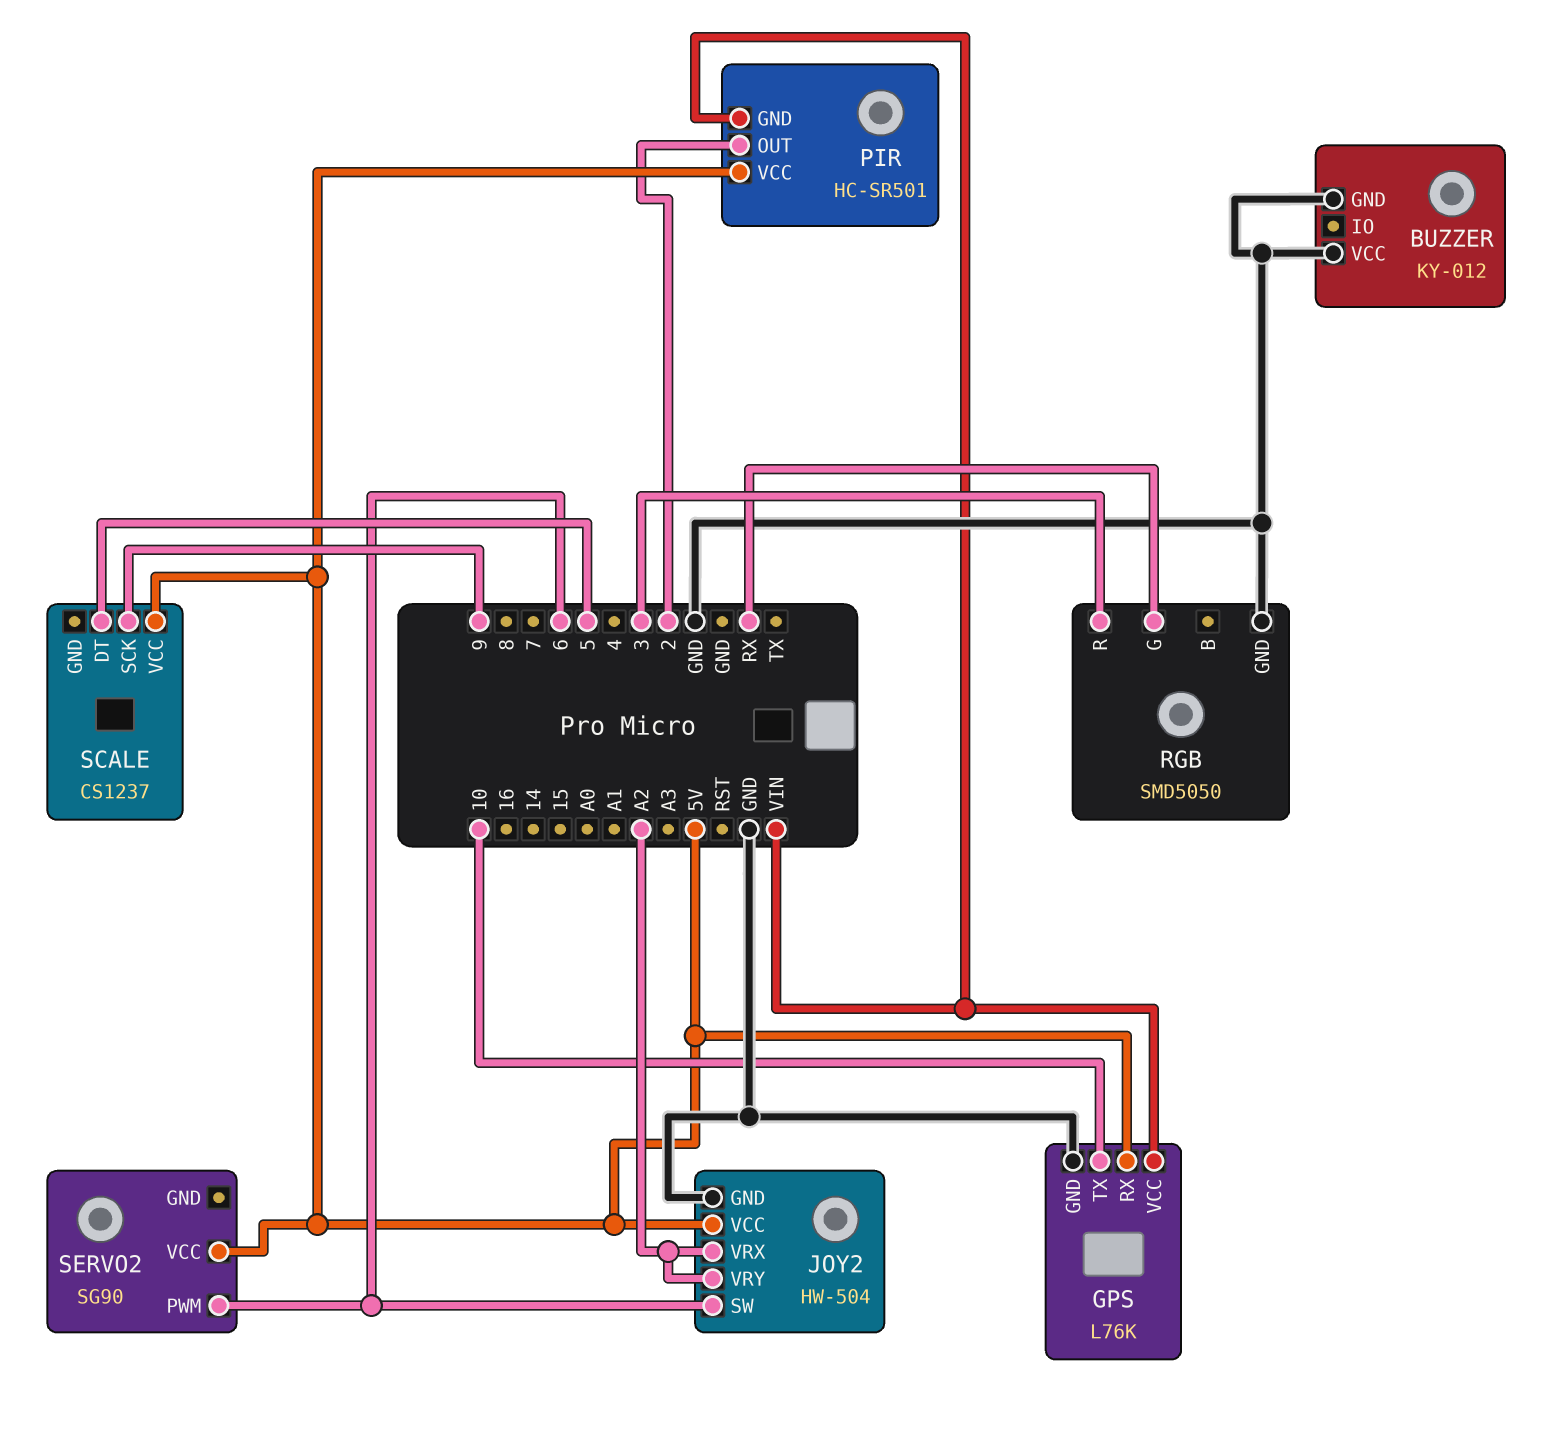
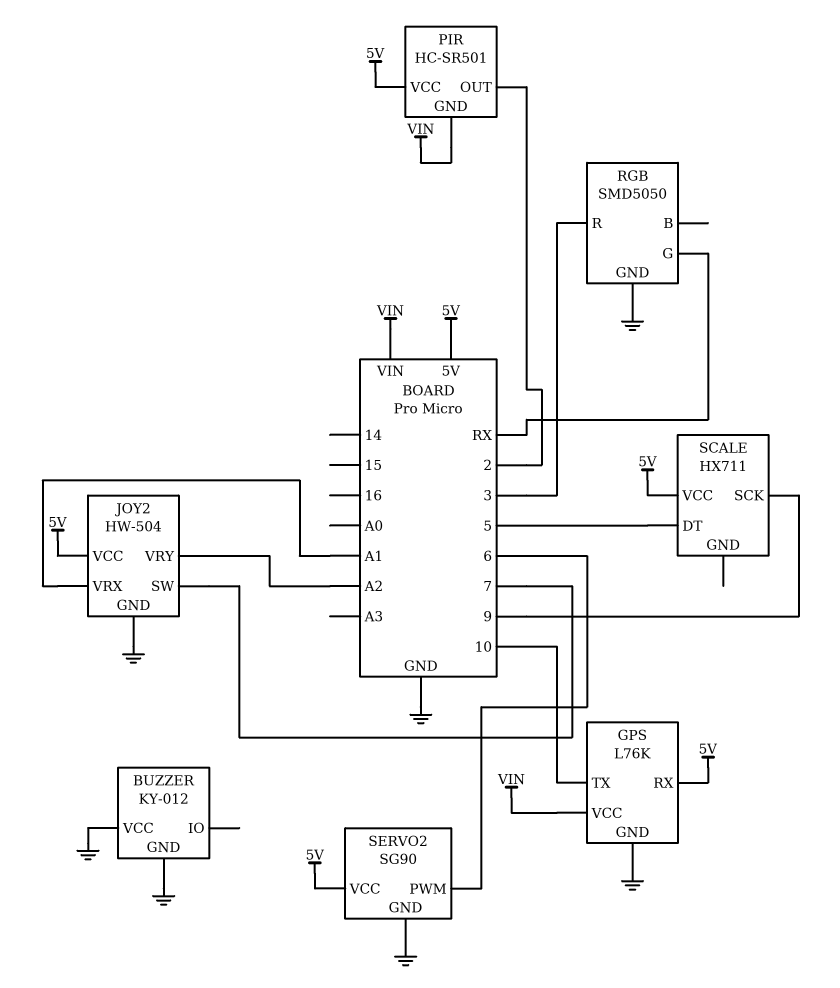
JOY2 pin SW: 6 -> 7
JOY2 pin VRX: A2 -> A1
SCALE: CS1237 -> HX711
SERVO2 pin GND: none -> GND

